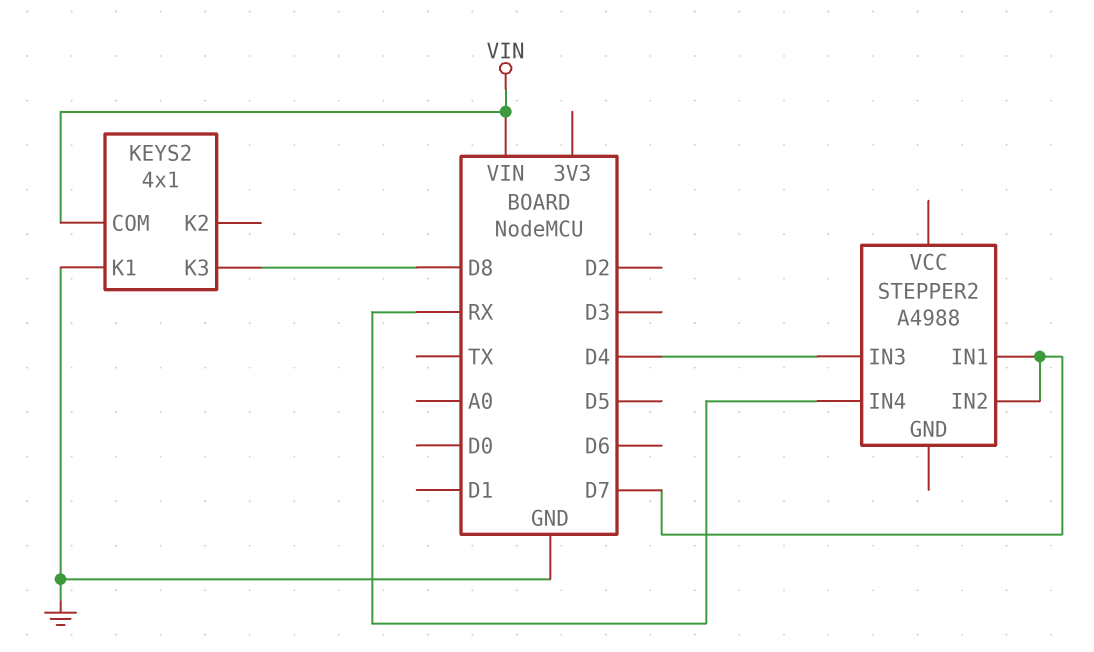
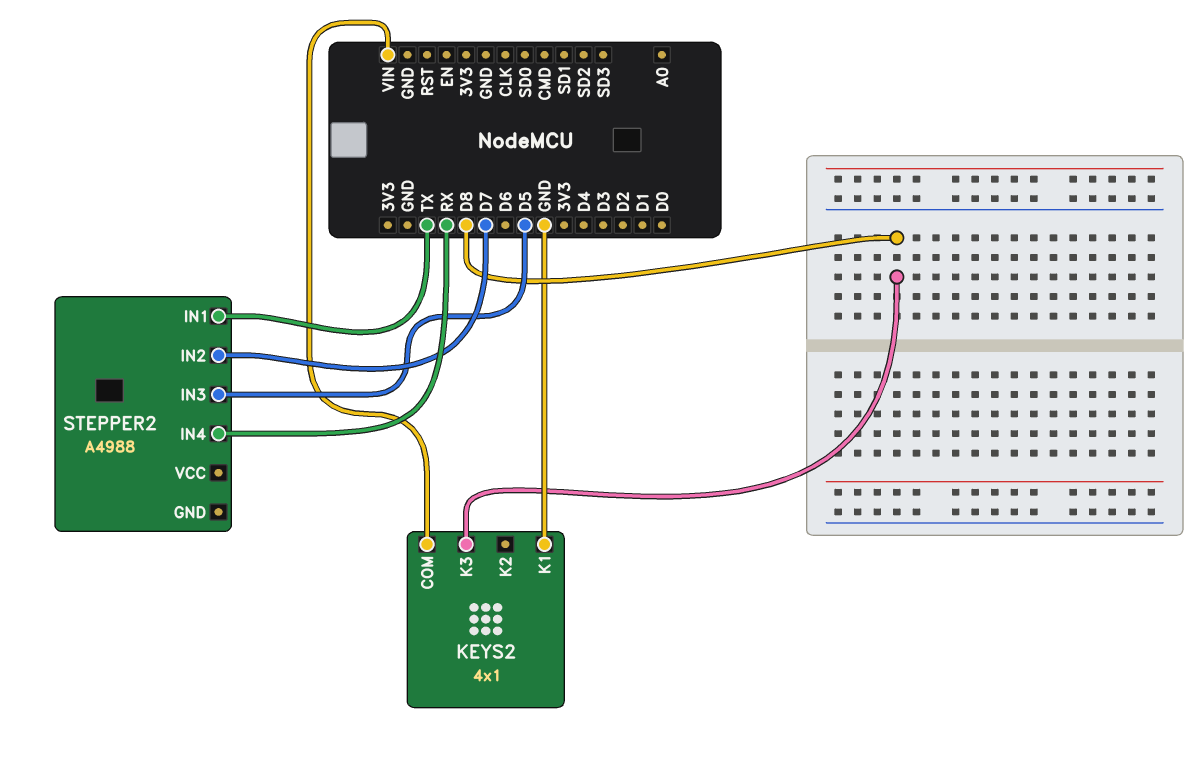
STEPPER2 pin IN1: D7 -> TX
STEPPER2 pin IN3: D4 -> D5

